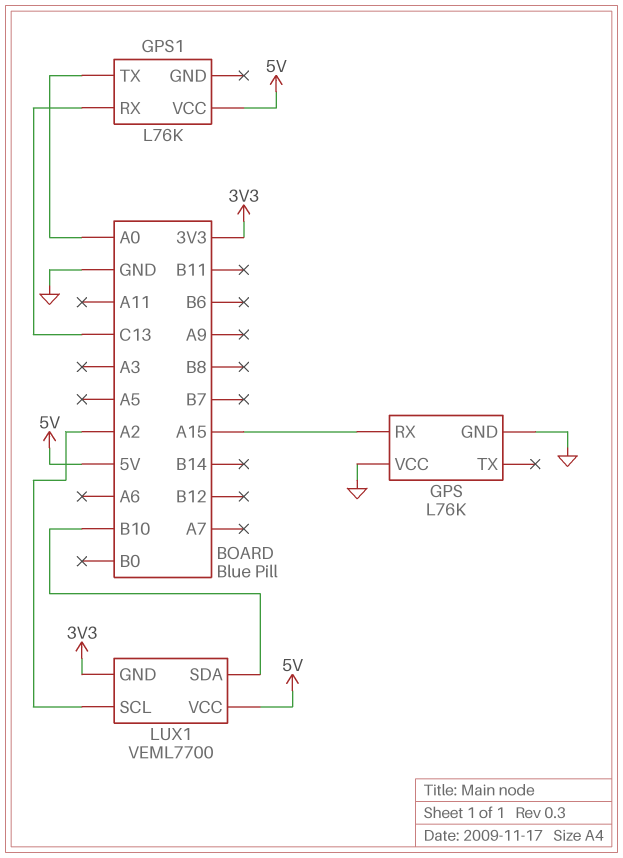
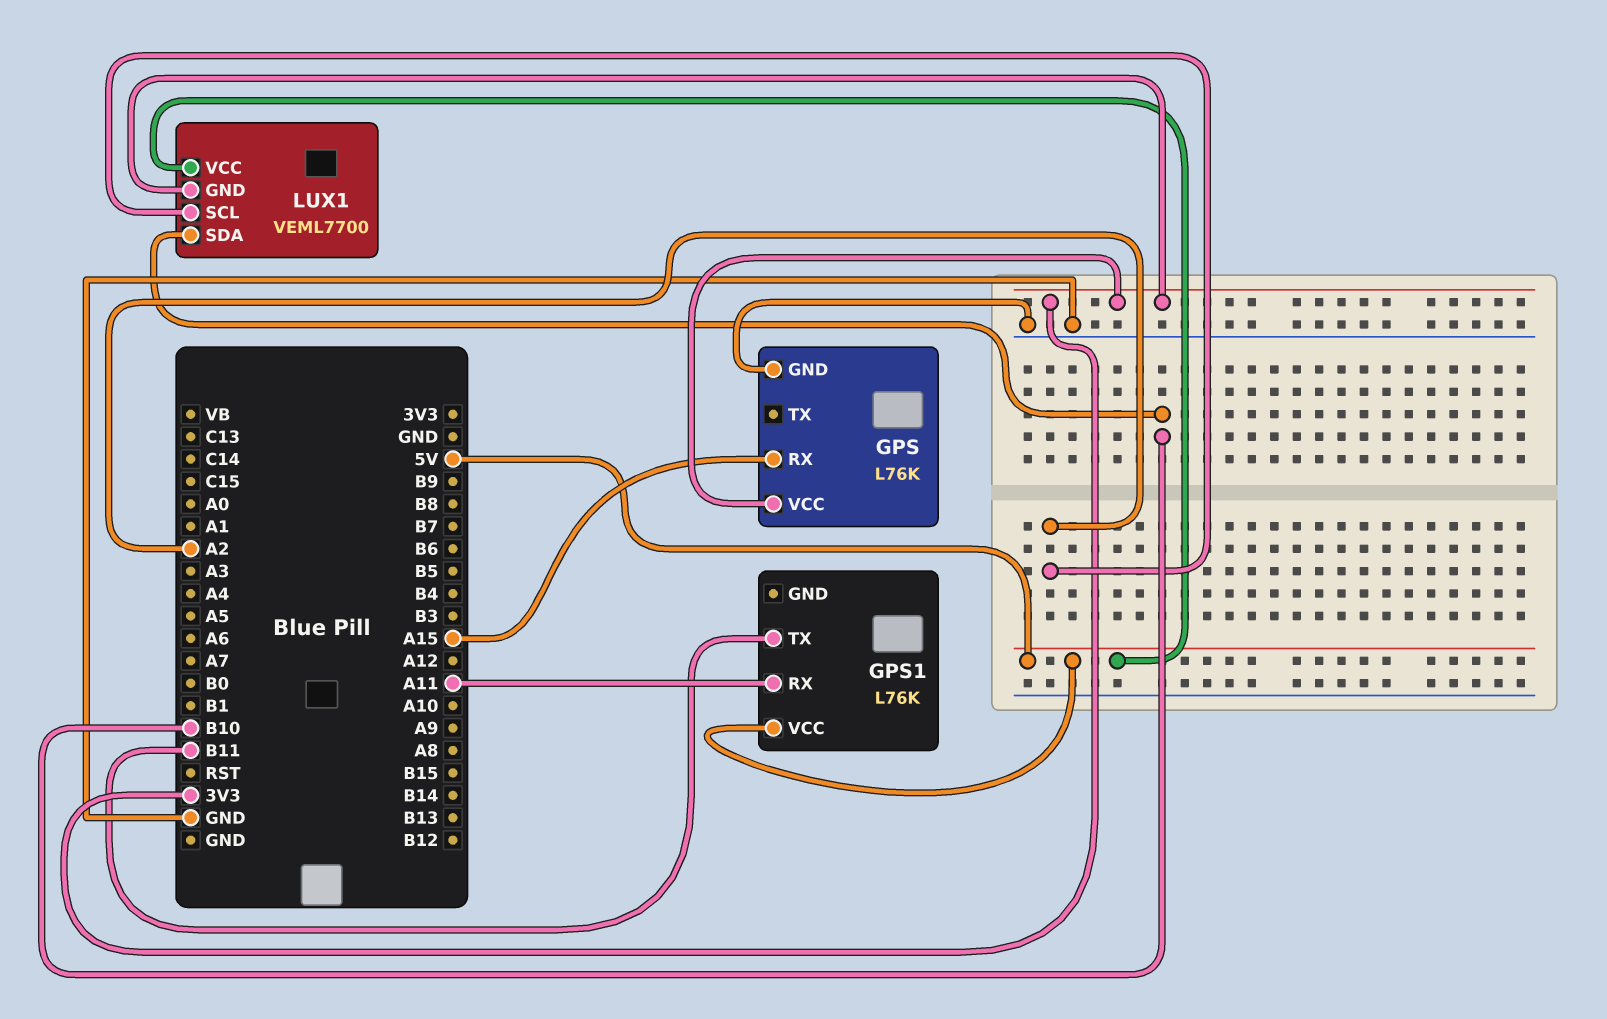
GPS pin VCC: GND -> 3V3
GPS1 pin RX: C13 -> A11
GPS1 pin TX: A0 -> B11

